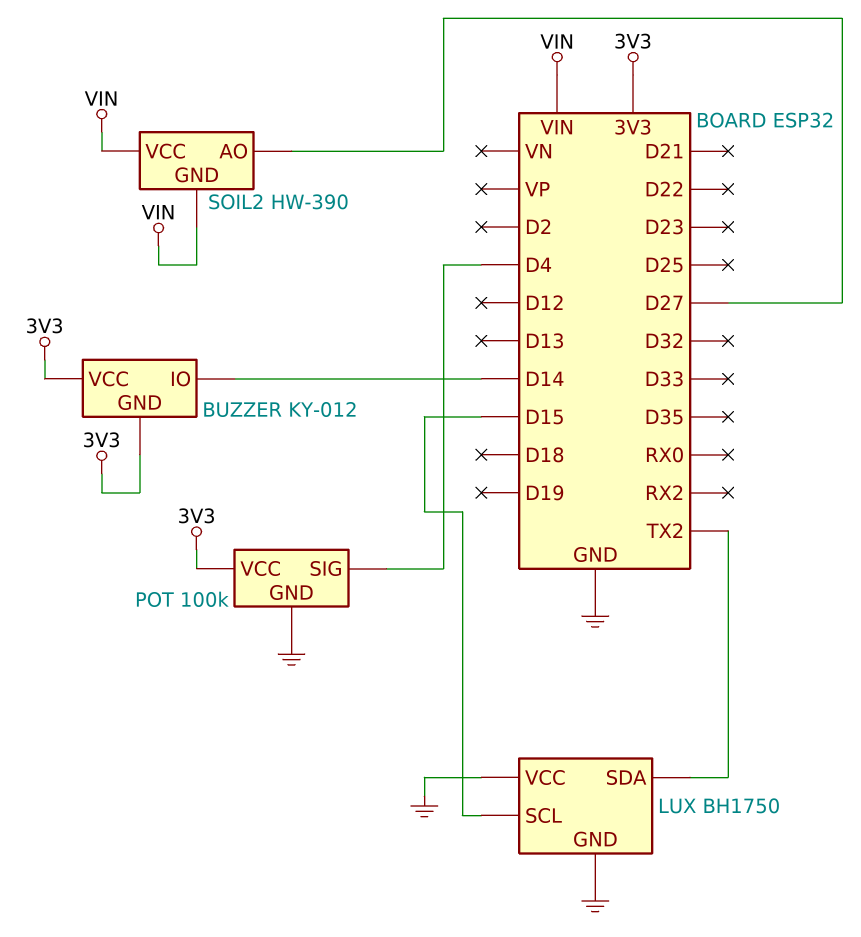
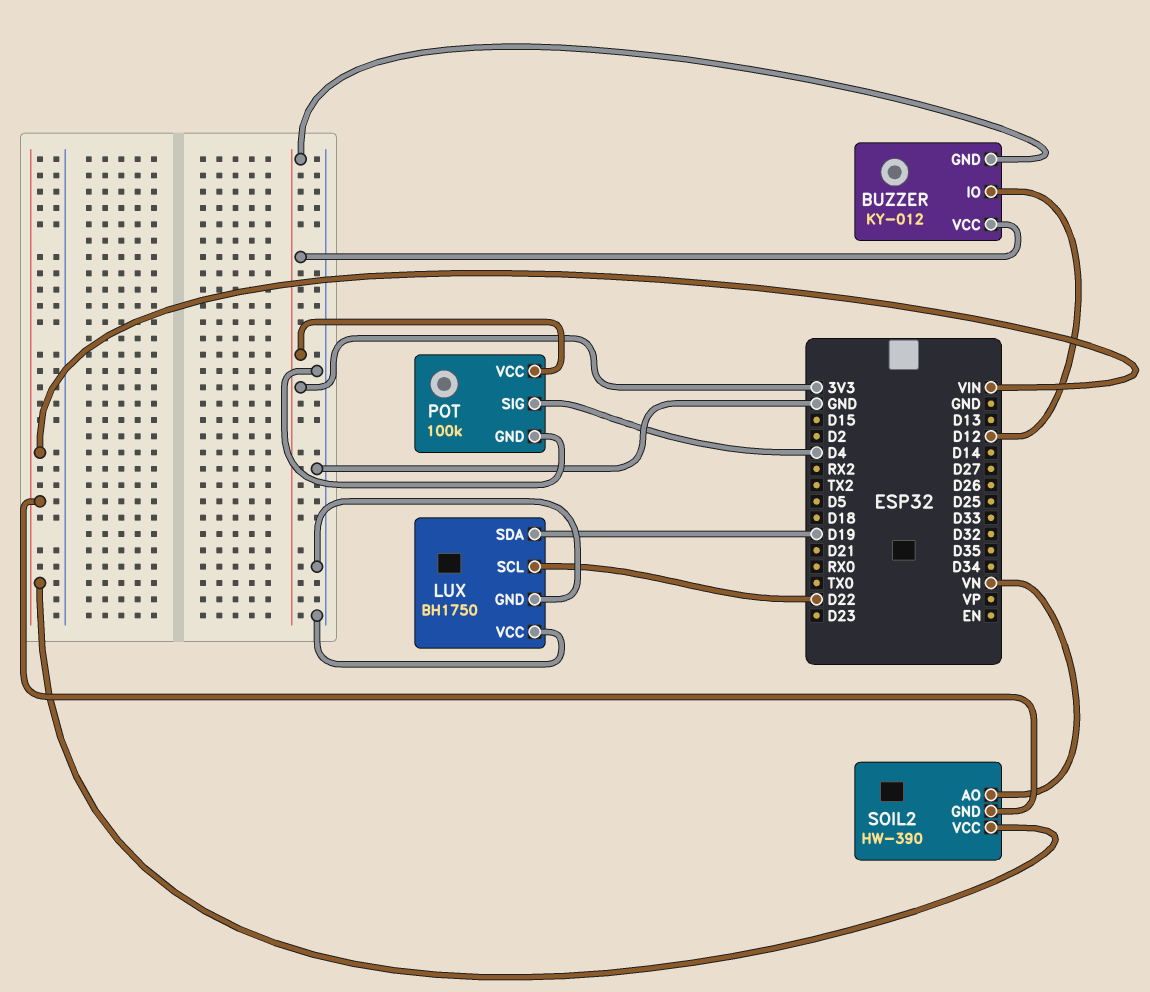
BUZZER pin IO: D14 -> D12
LUX pin SCL: D15 -> D22
LUX pin SDA: TX2 -> D19
SOIL2 pin AO: D27 -> VN

